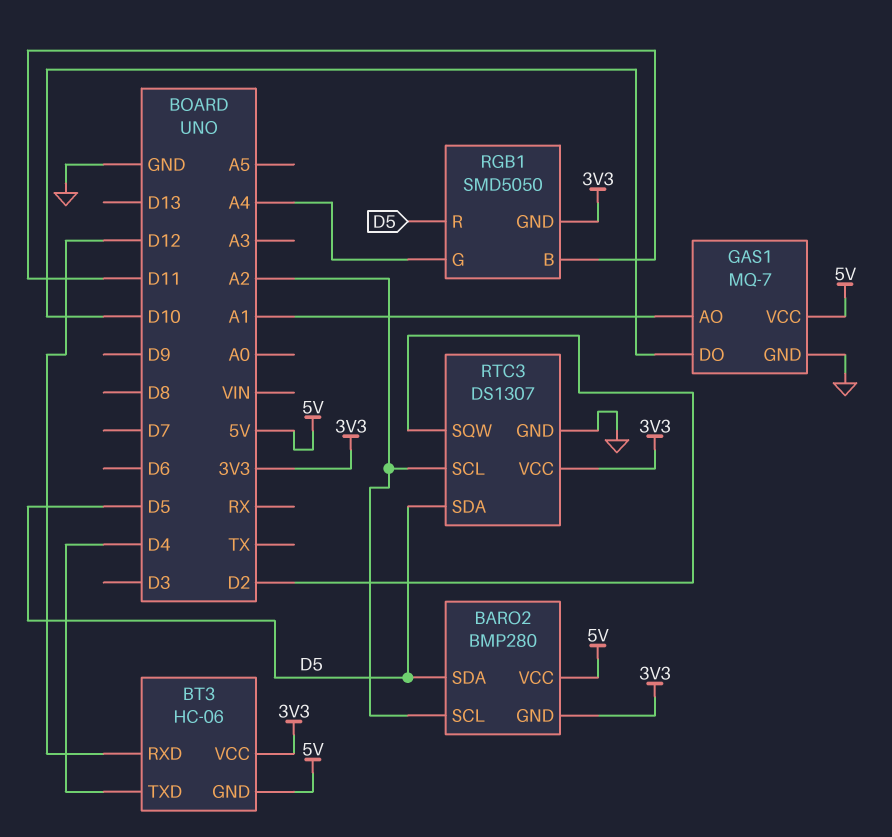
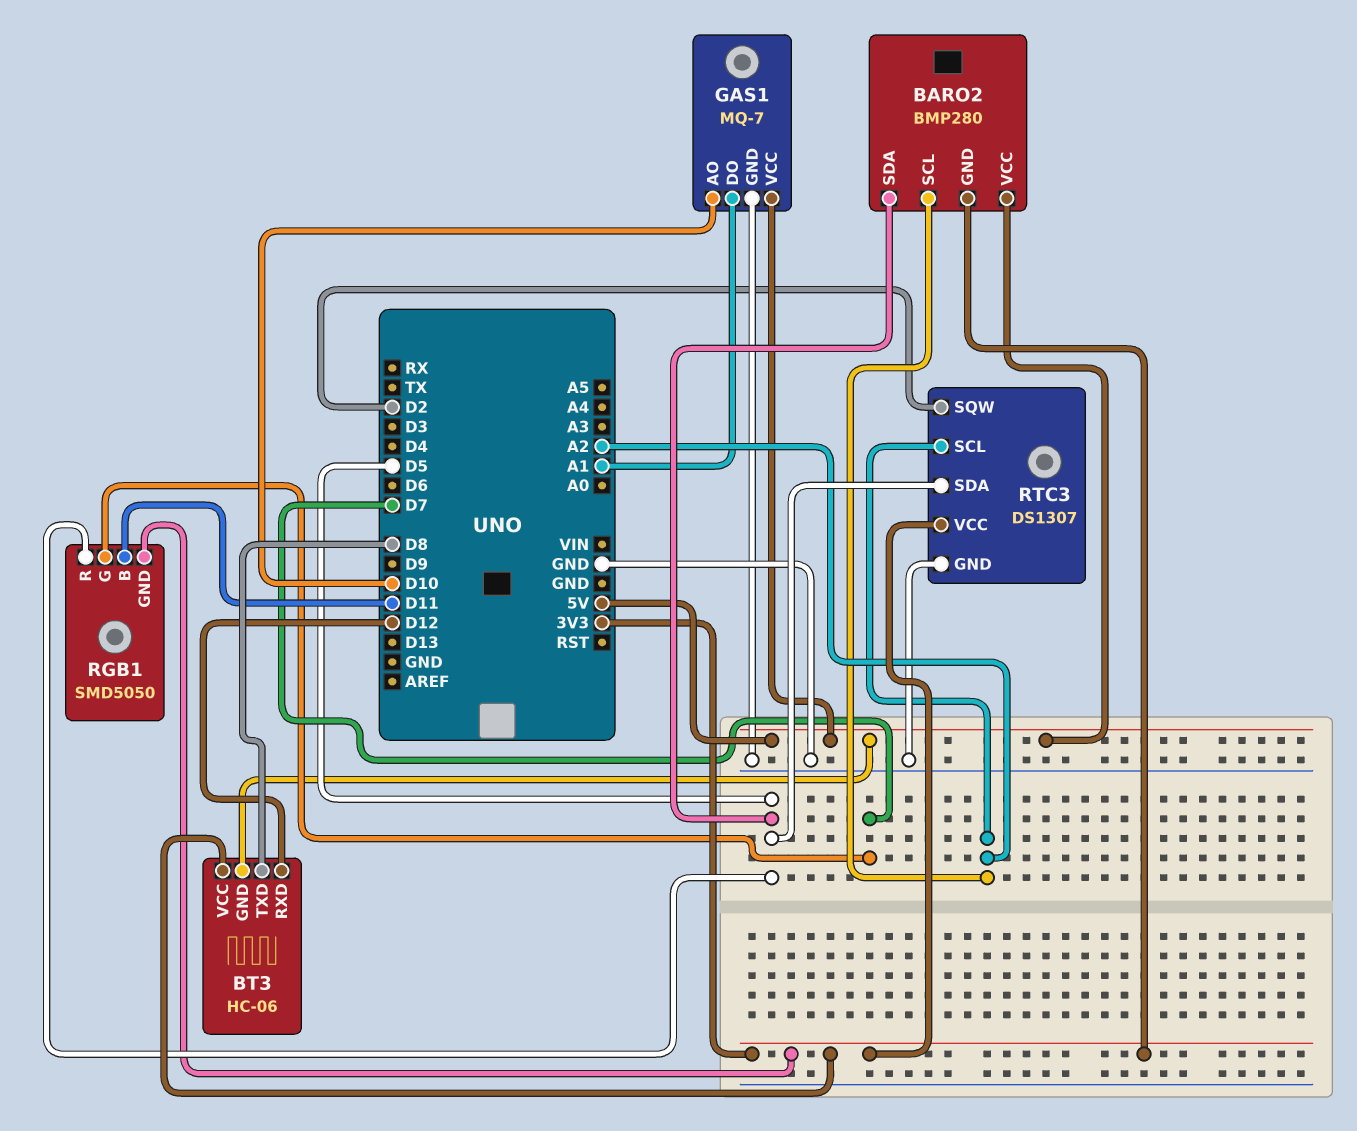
BT3 pin TXD: D4 -> D8
GAS1 pin AO: A1 -> D10
GAS1 pin DO: D10 -> A1
RGB1 pin G: A4 -> D7

